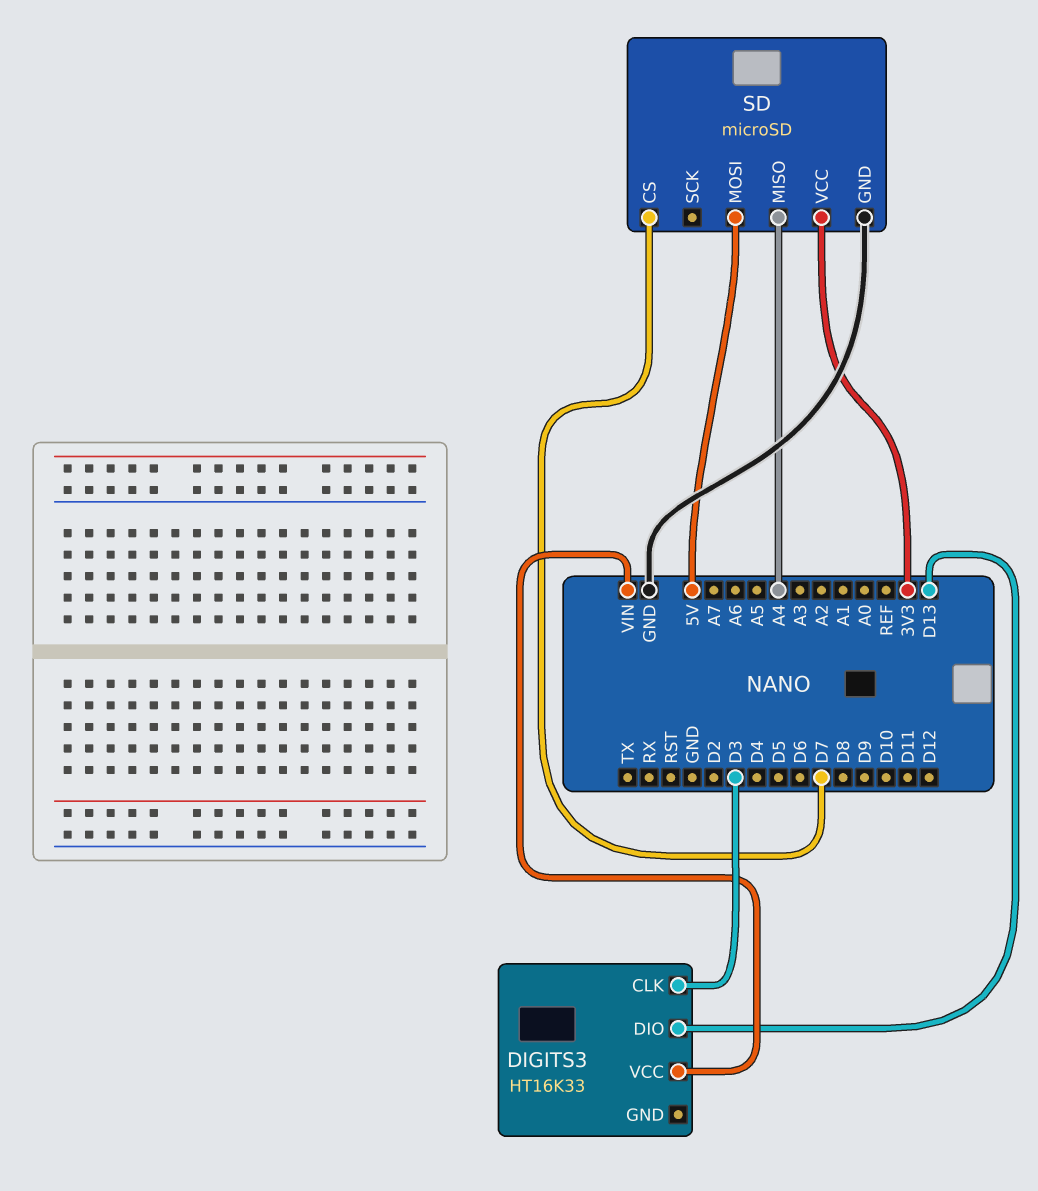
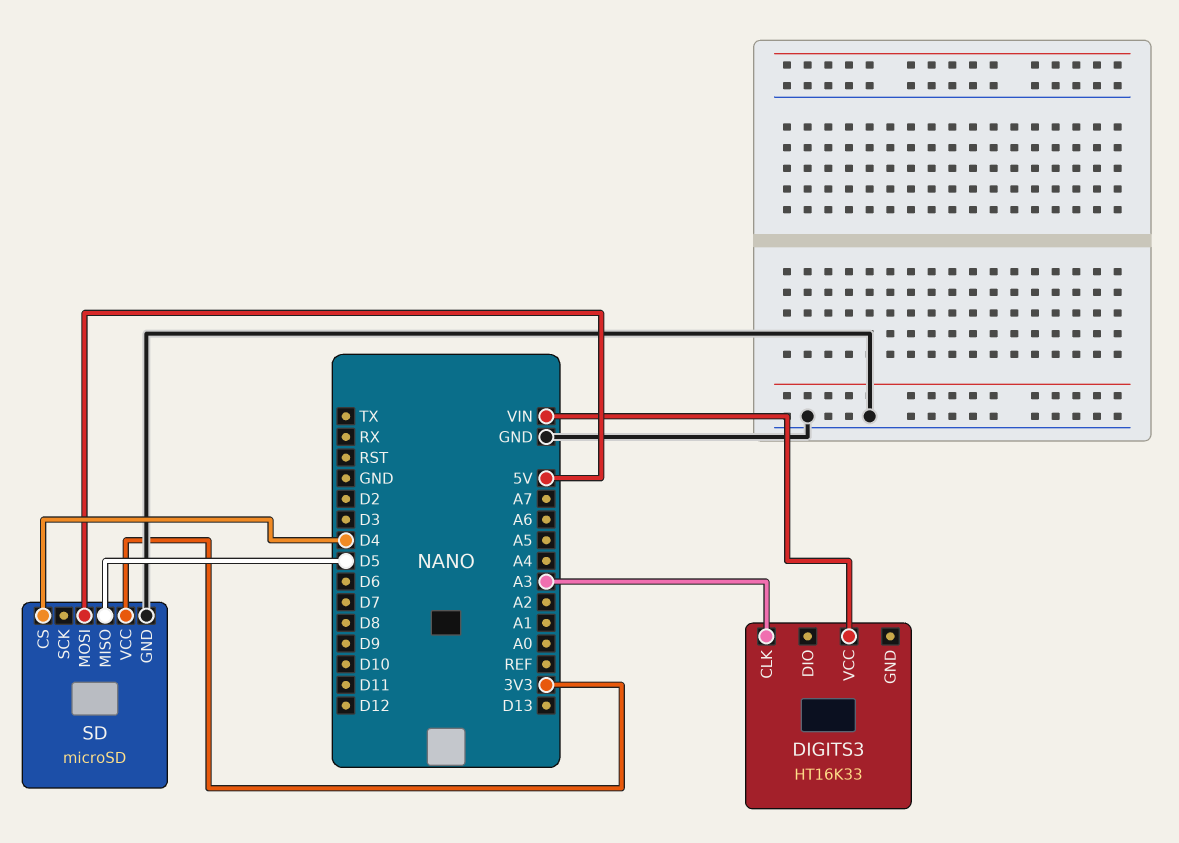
DIGITS3 pin CLK: D3 -> A3
DIGITS3 pin DIO: D13 -> none
SD pin CS: D7 -> D4
SD pin MISO: A4 -> D5

